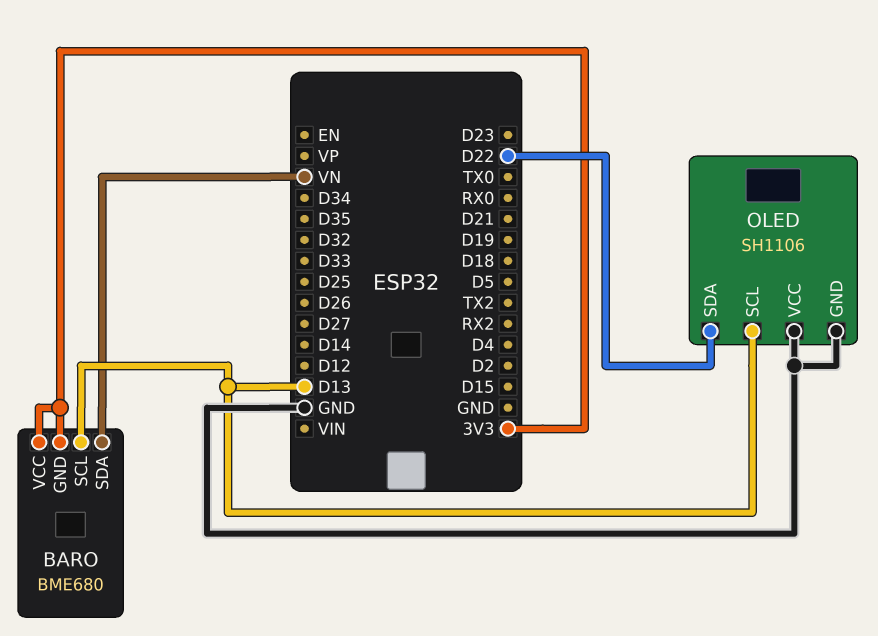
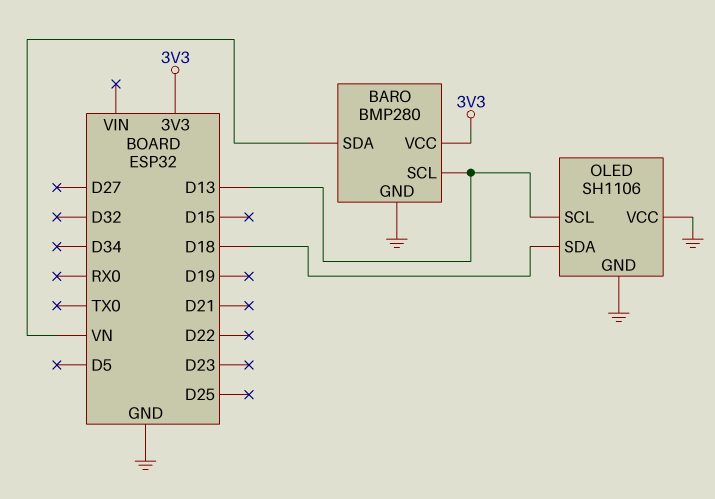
BARO: BME680 -> BMP280
BARO pin GND: 3V3 -> GND
OLED pin SDA: D22 -> D18

